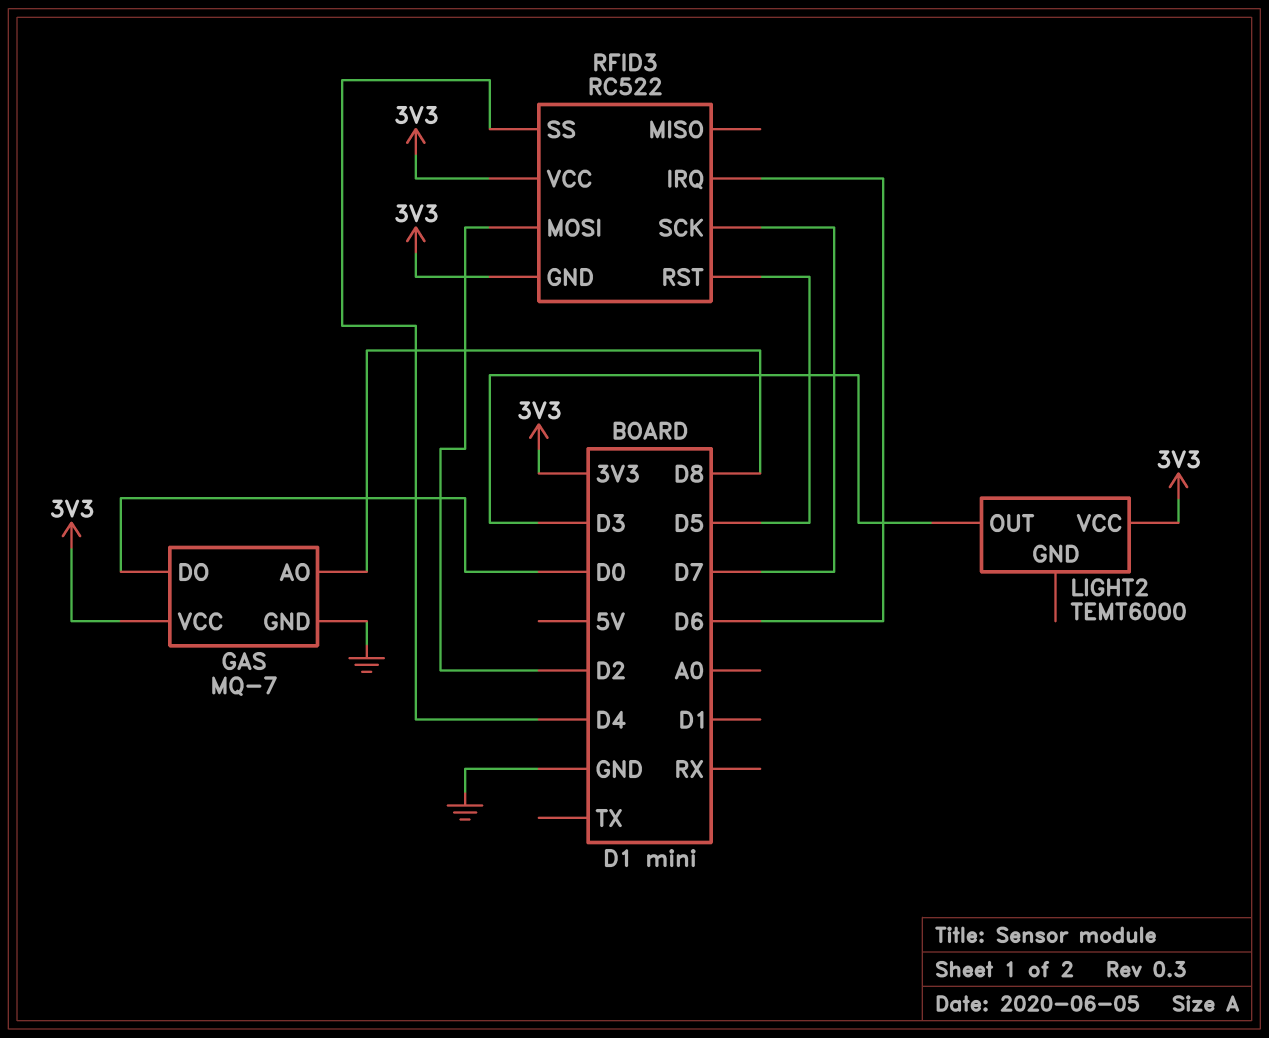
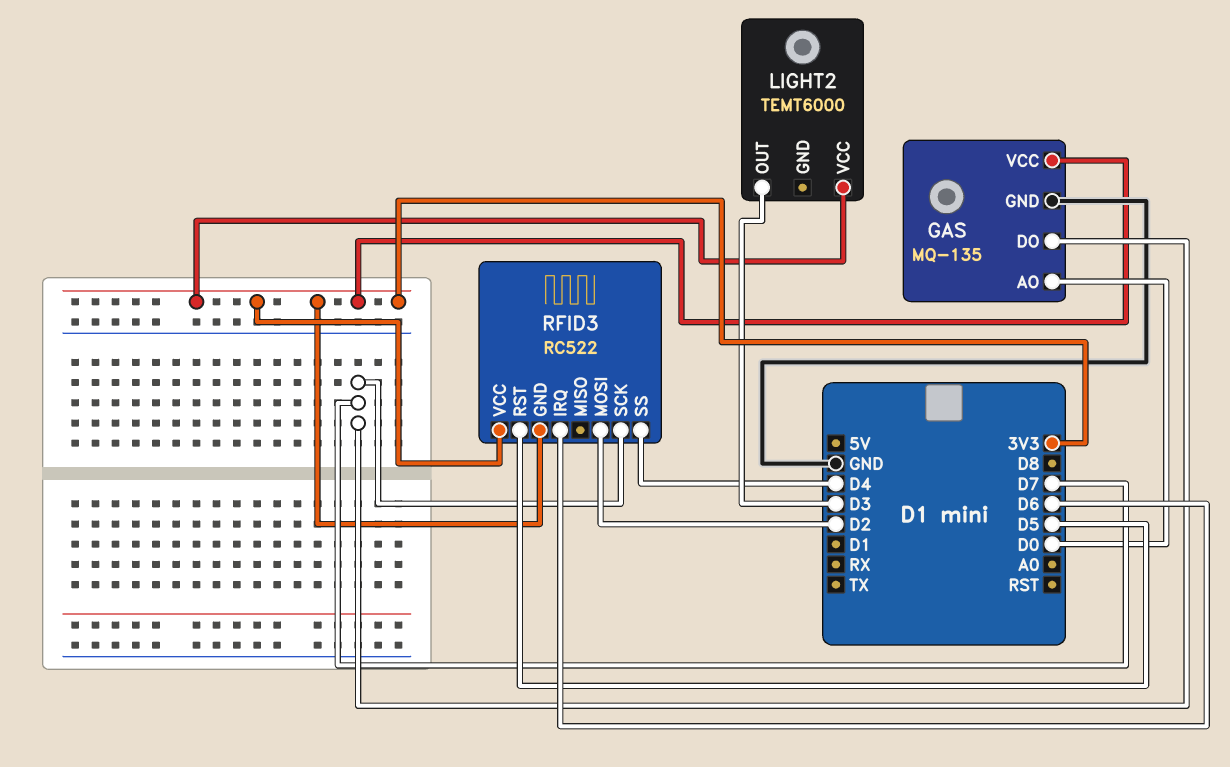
GAS: MQ-7 -> MQ-135
GAS pin AO: D8 -> D0
GAS pin DO: D0 -> D7

